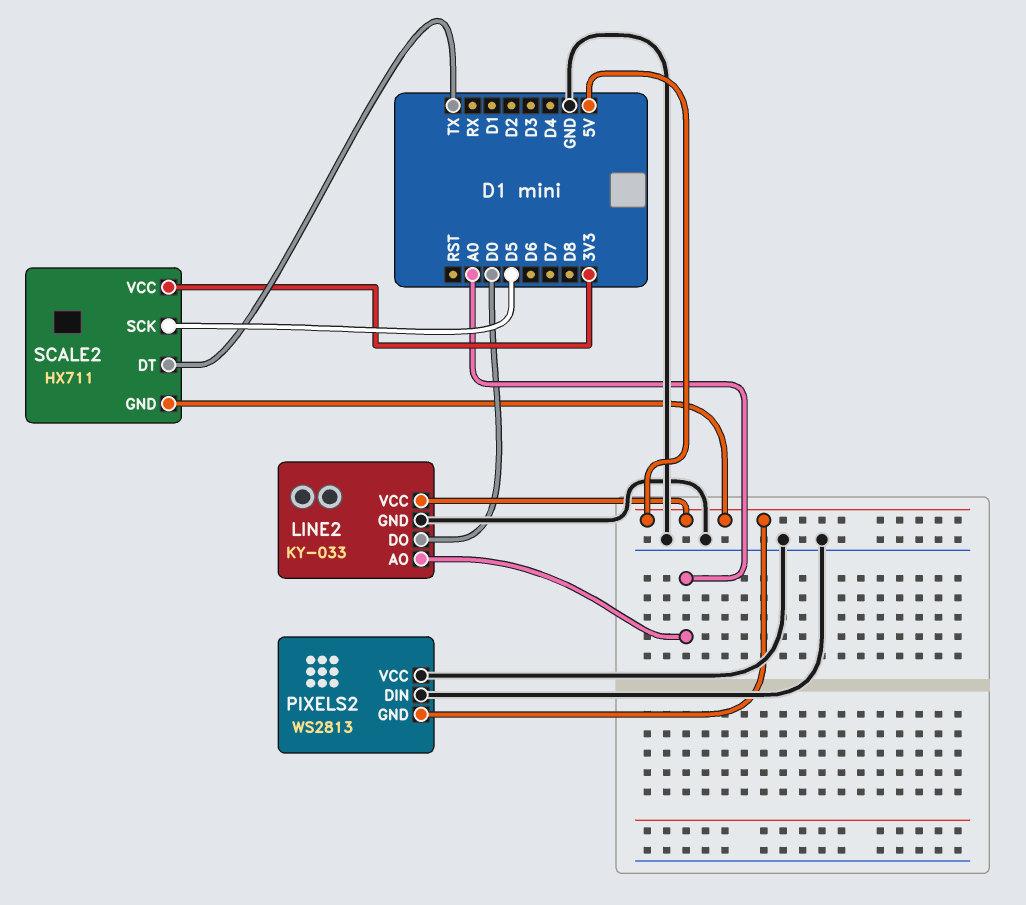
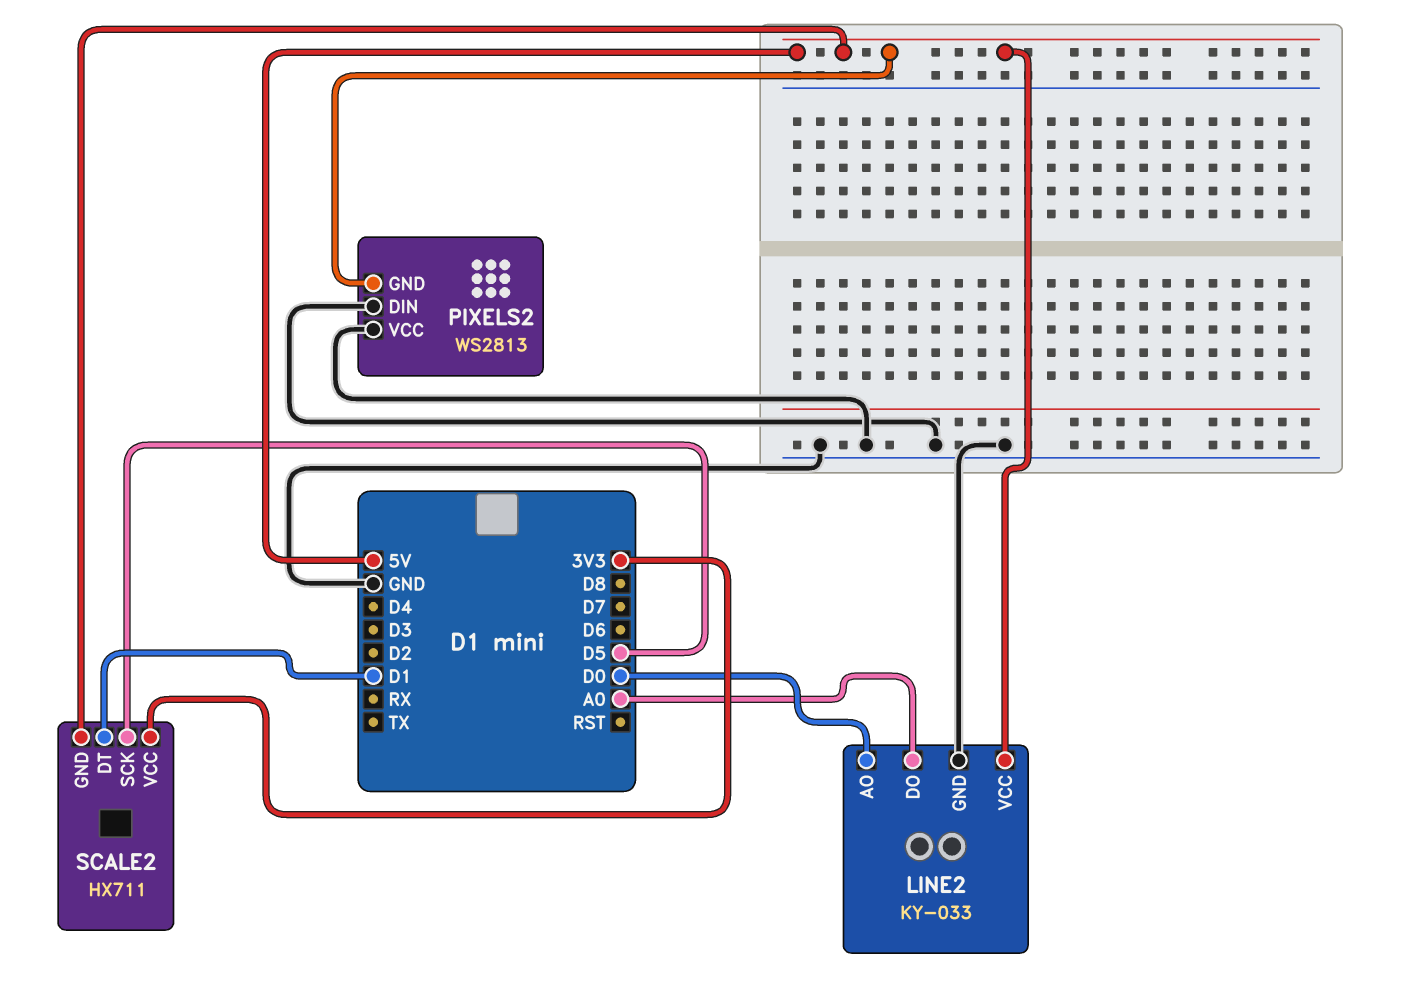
LINE2 pin AO: A0 -> D0
LINE2 pin DO: D0 -> A0
SCALE2 pin DT: TX -> D1

